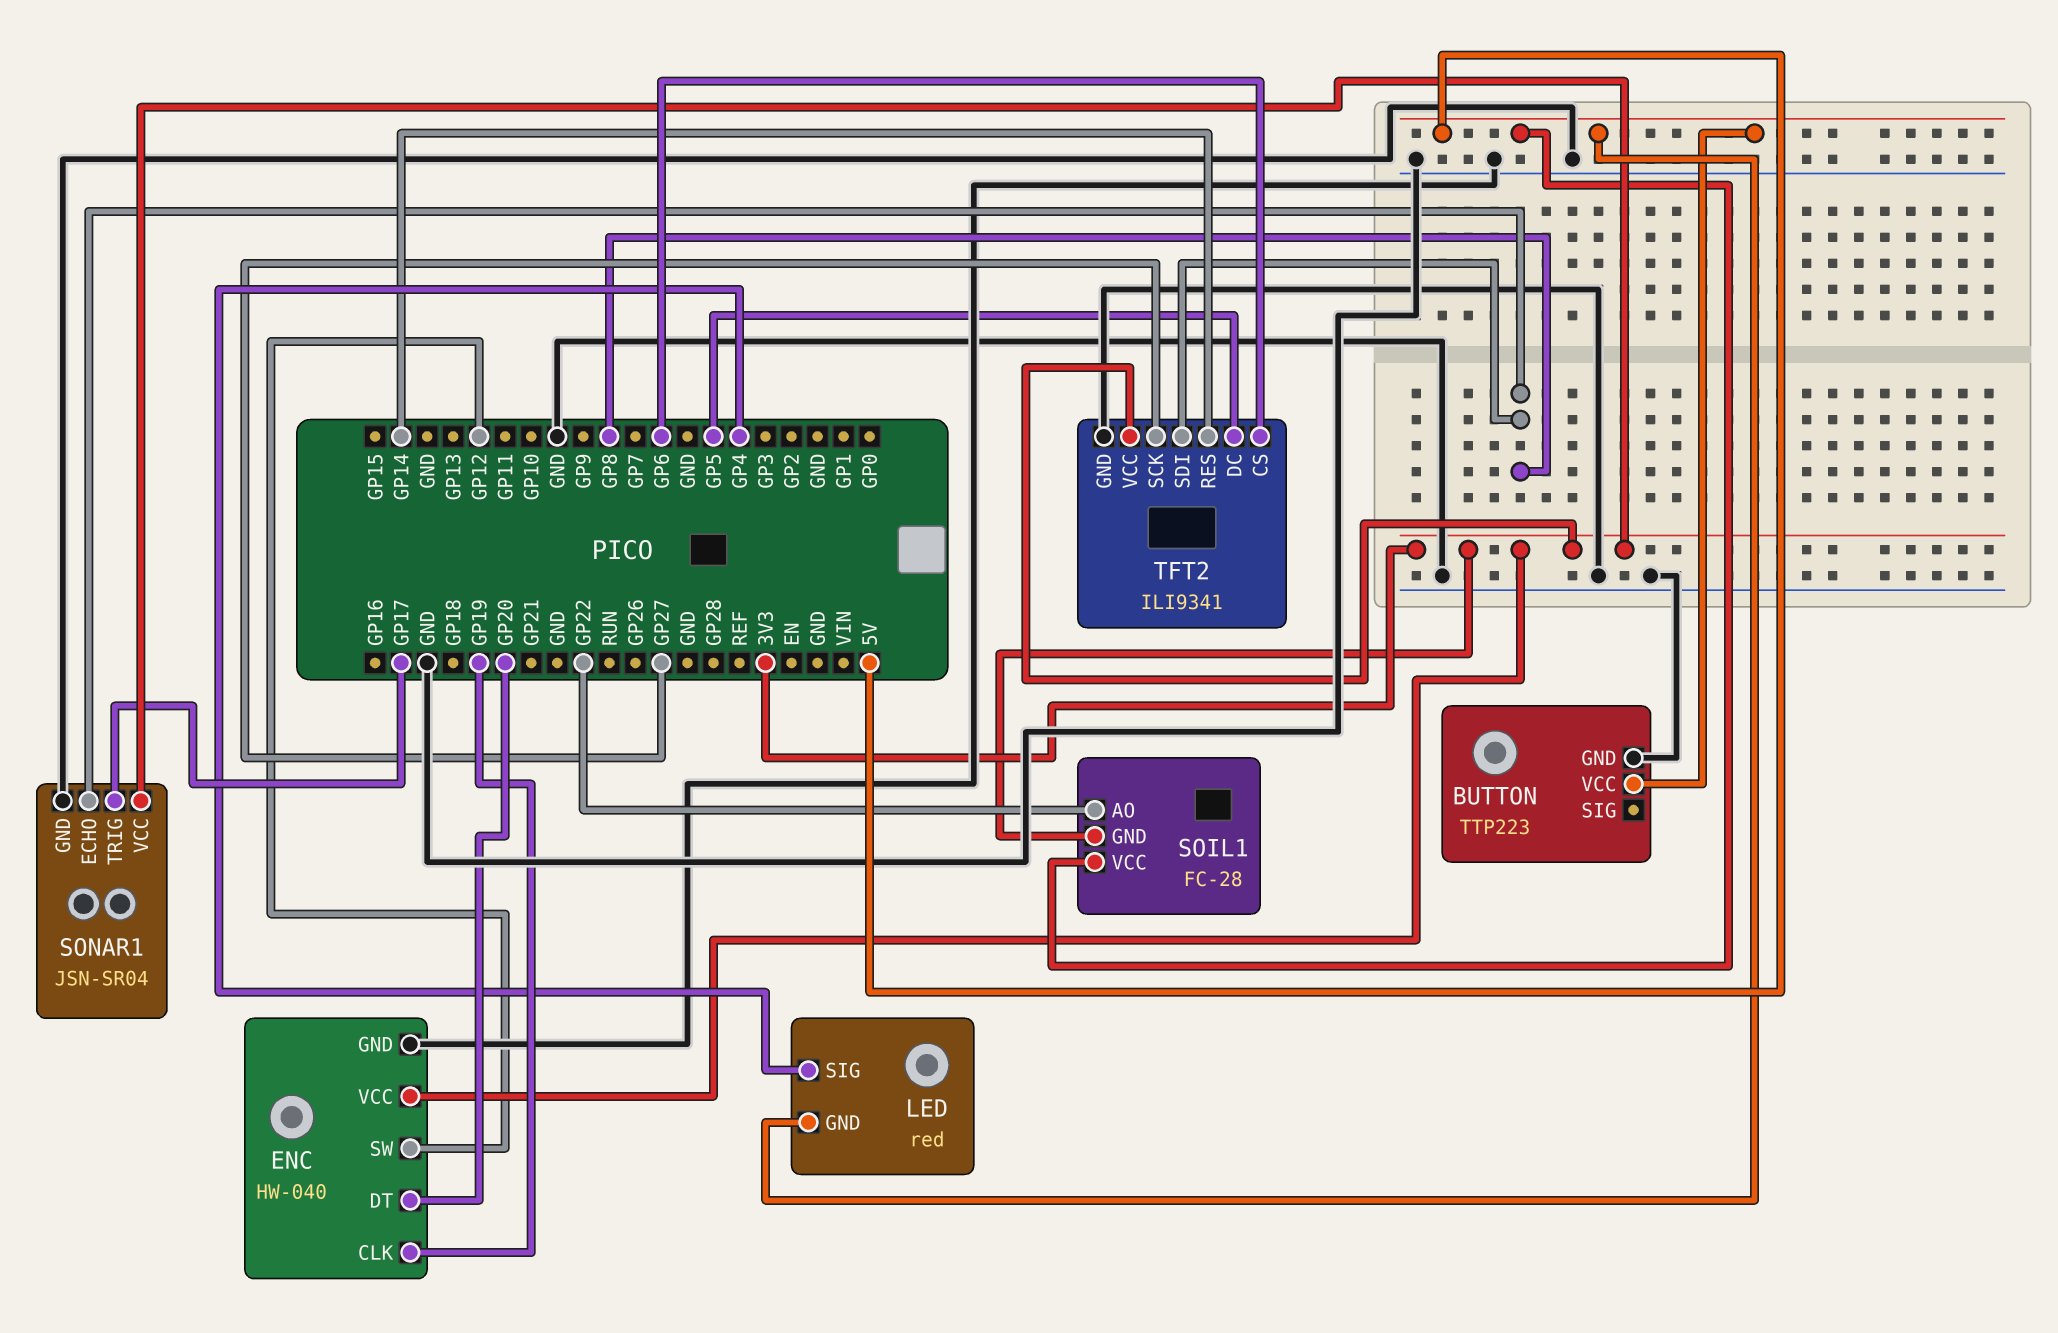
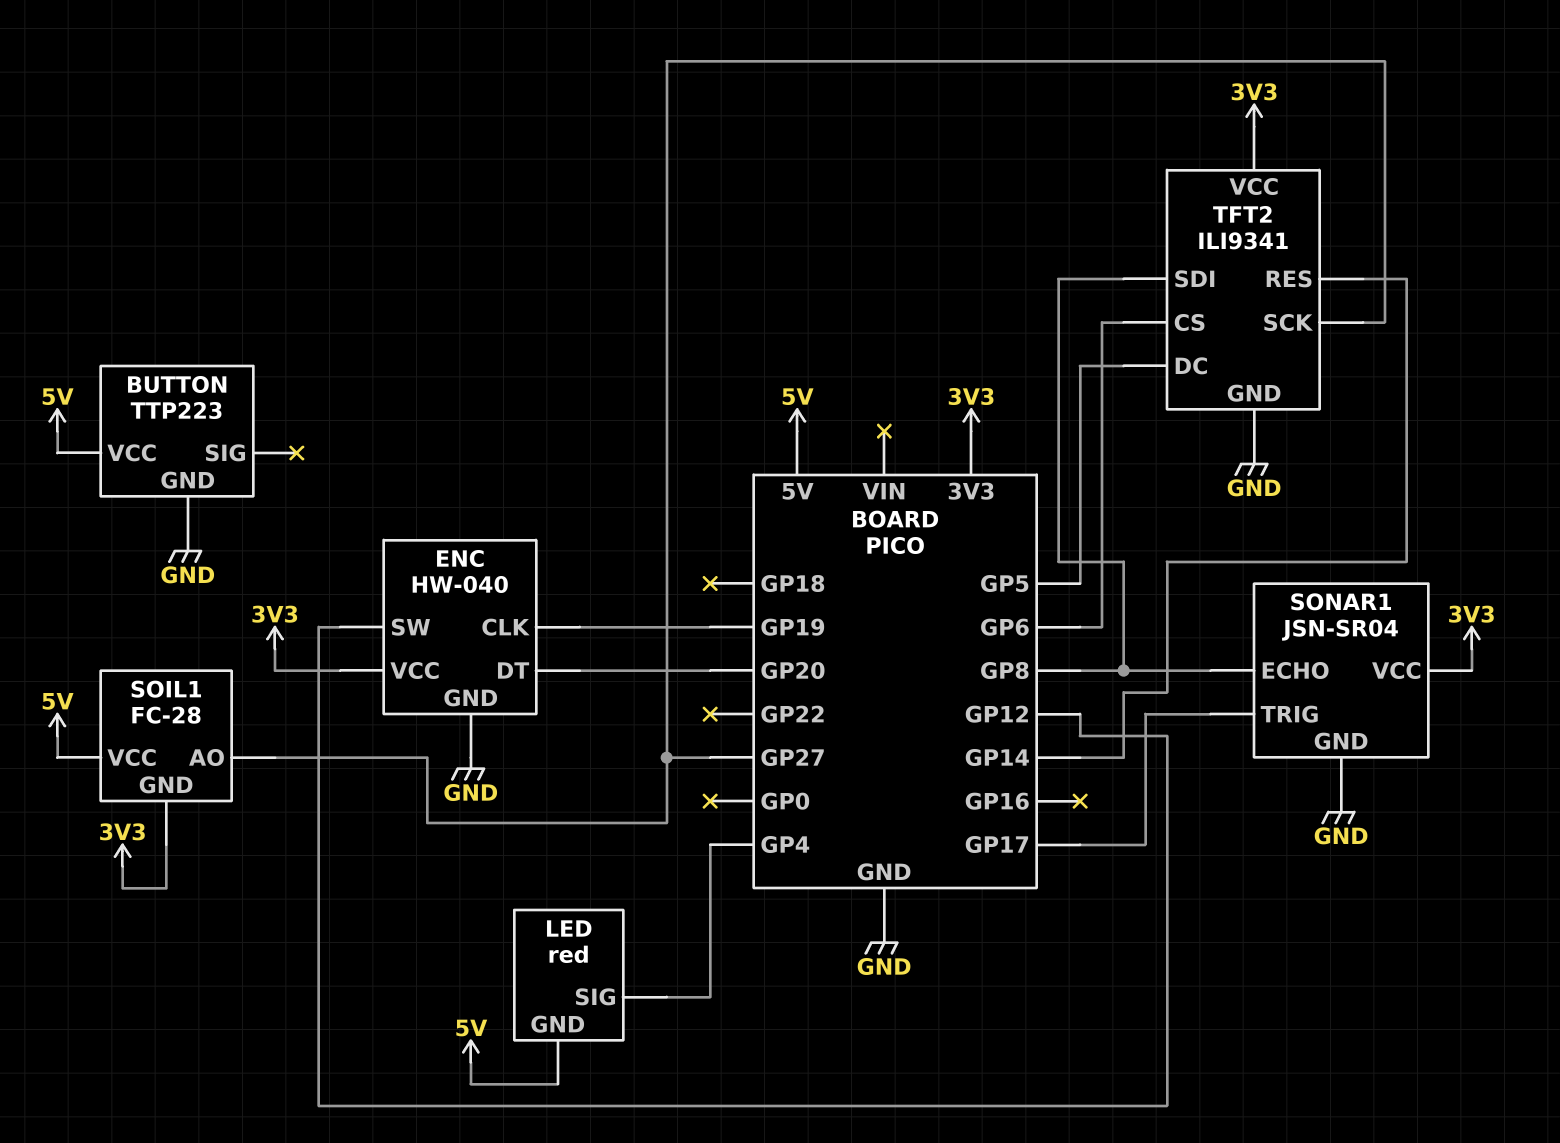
SOIL1 pin AO: GP22 -> GP27

